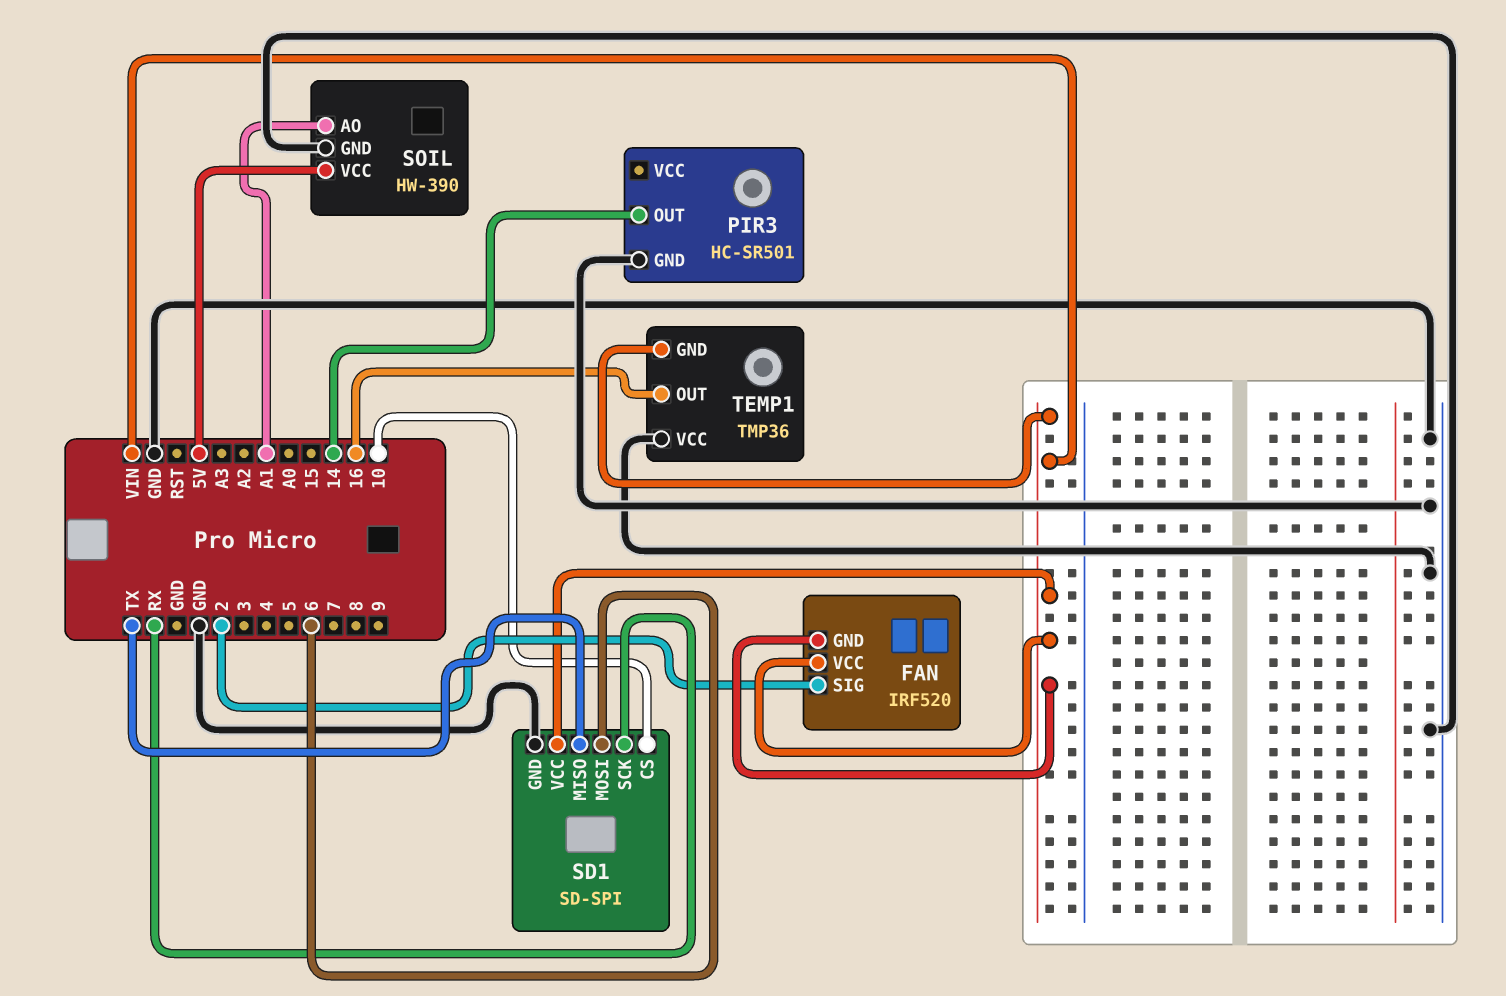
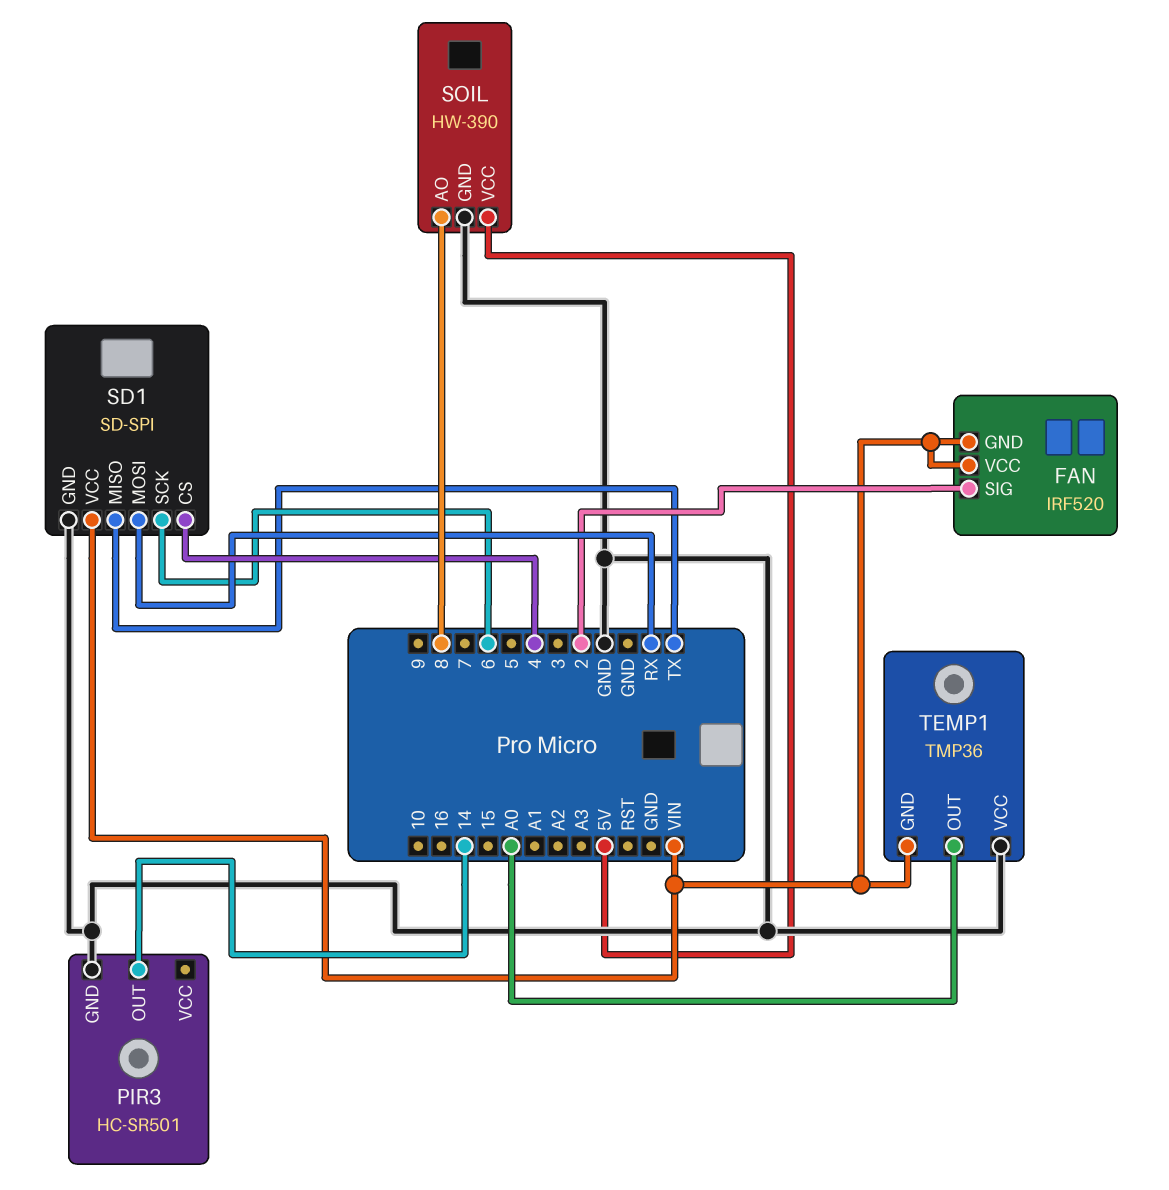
SD1 pin CS: 10 -> 4
SD1 pin MOSI: 6 -> RX
SD1 pin SCK: RX -> 6
SOIL pin AO: A1 -> 8
TEMP1 pin OUT: 16 -> A0

